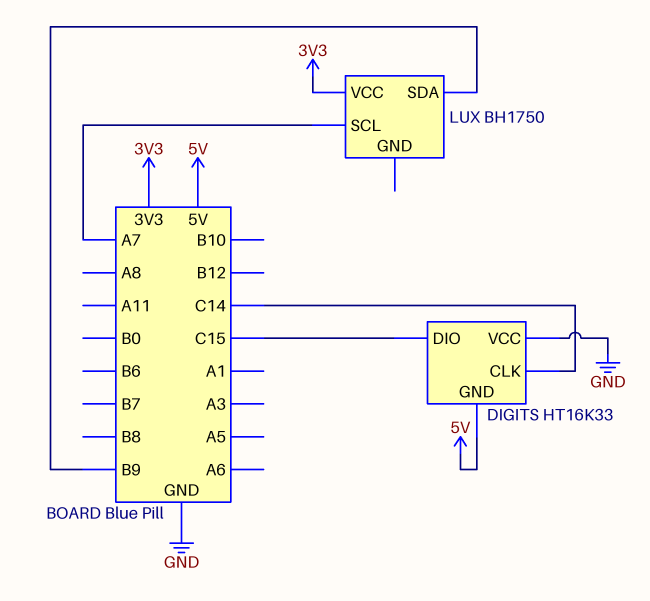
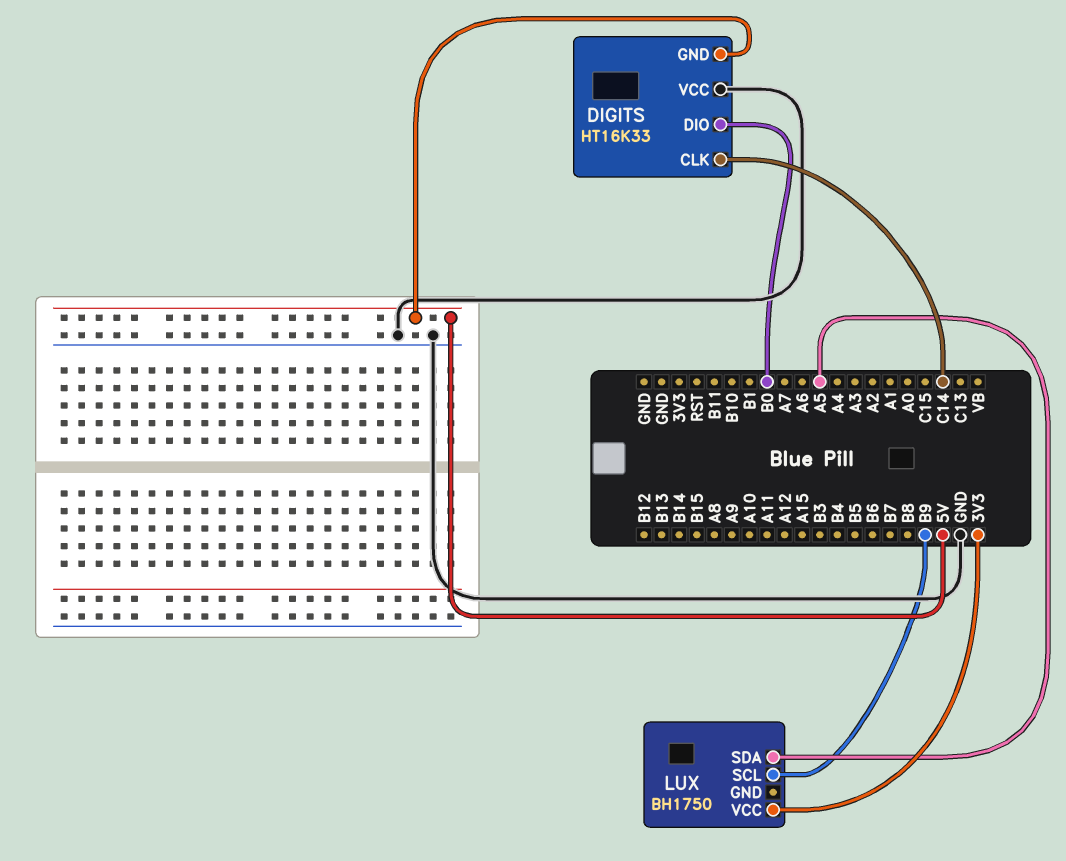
DIGITS pin DIO: C15 -> B0
LUX pin SCL: A7 -> B9
LUX pin SDA: B9 -> A5

